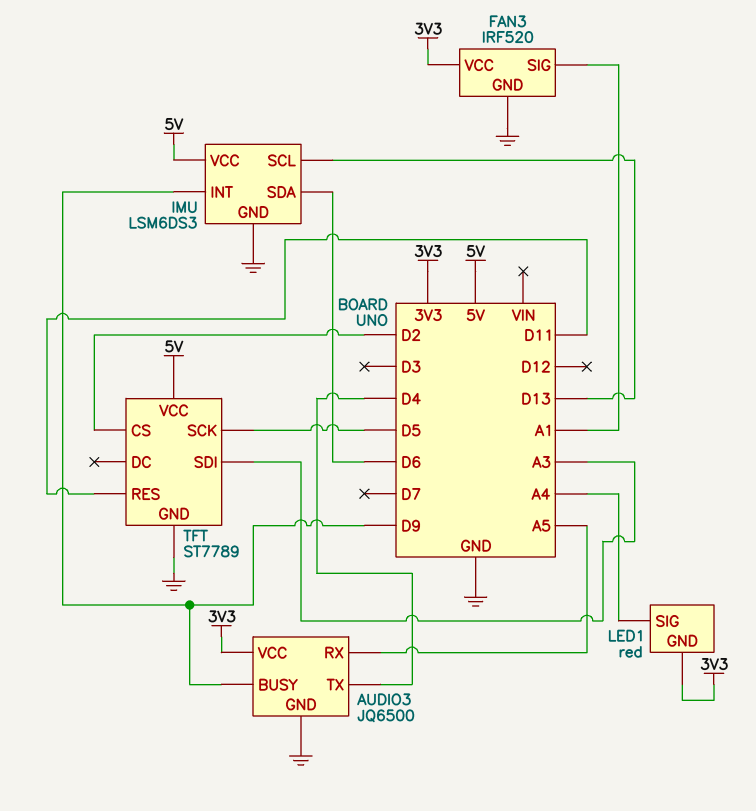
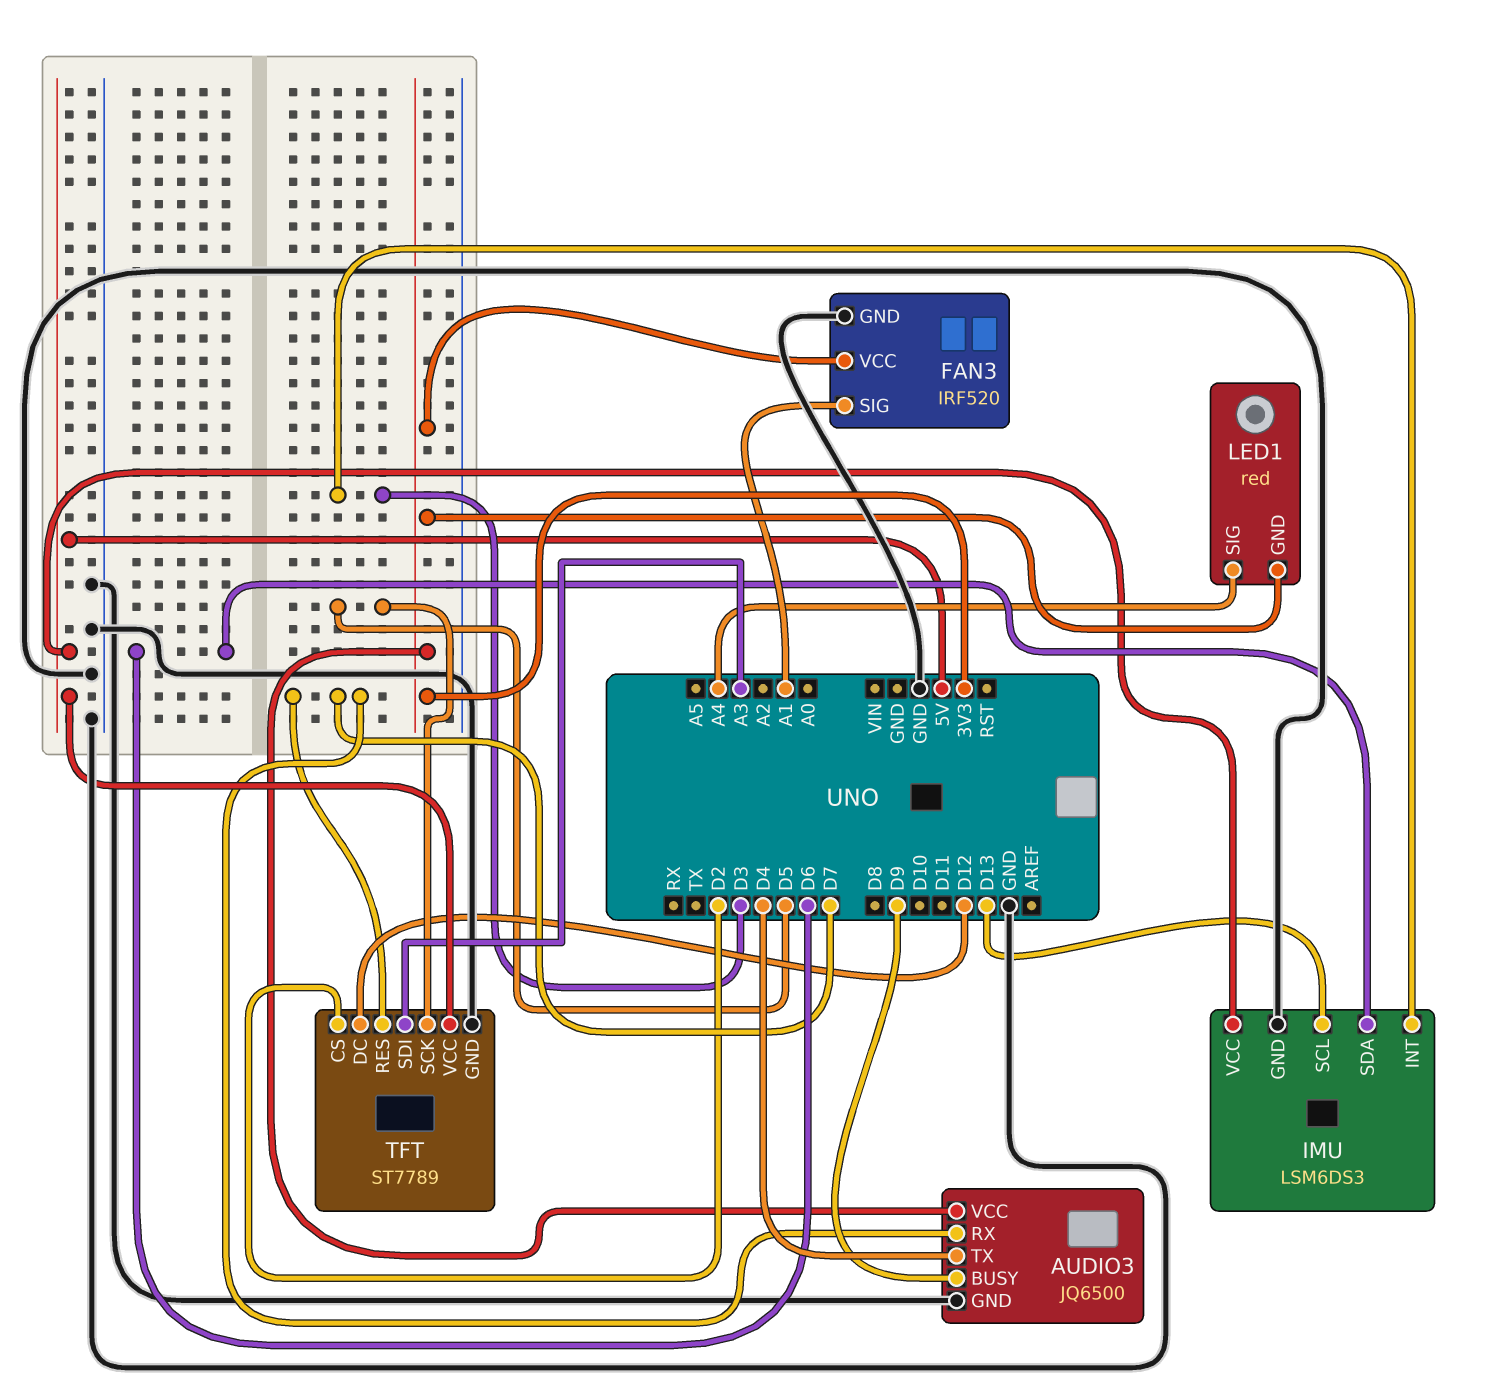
AUDIO3 pin RX: A5 -> D7
IMU pin INT: D9 -> D3
TFT pin DC: none -> D12
TFT pin RES: D11 -> D7

